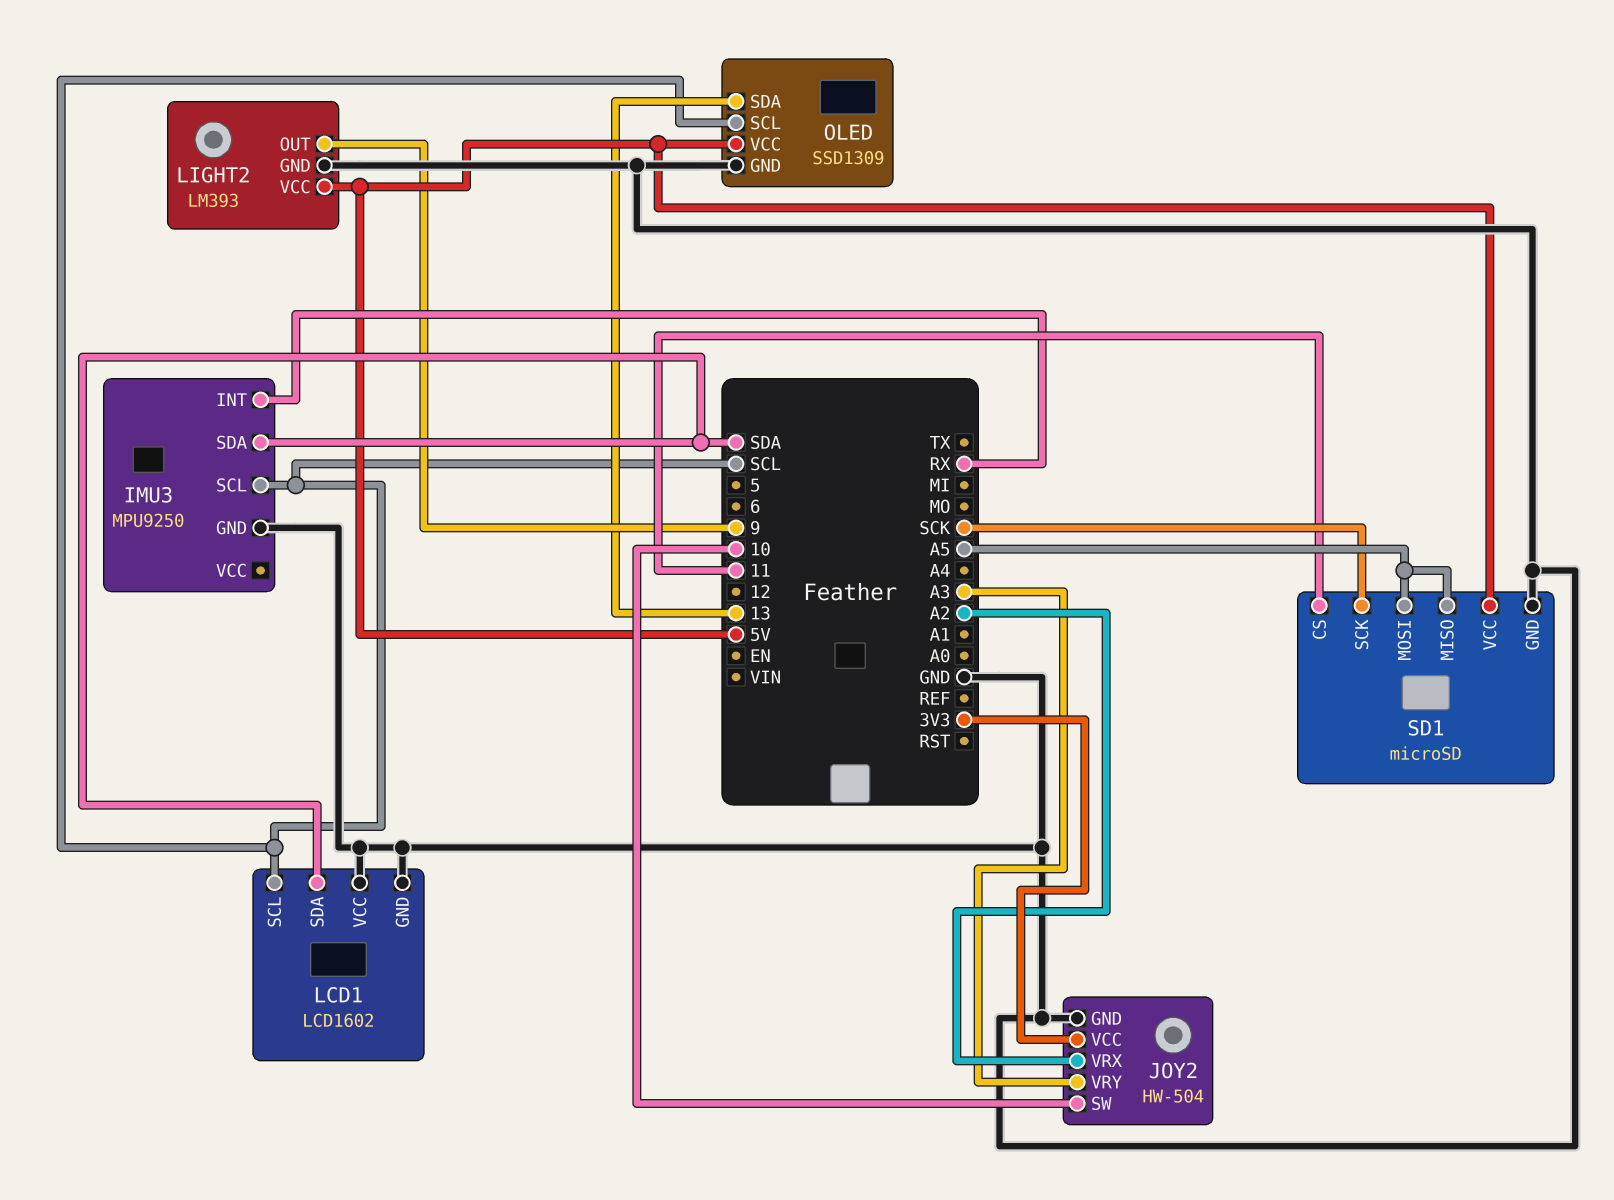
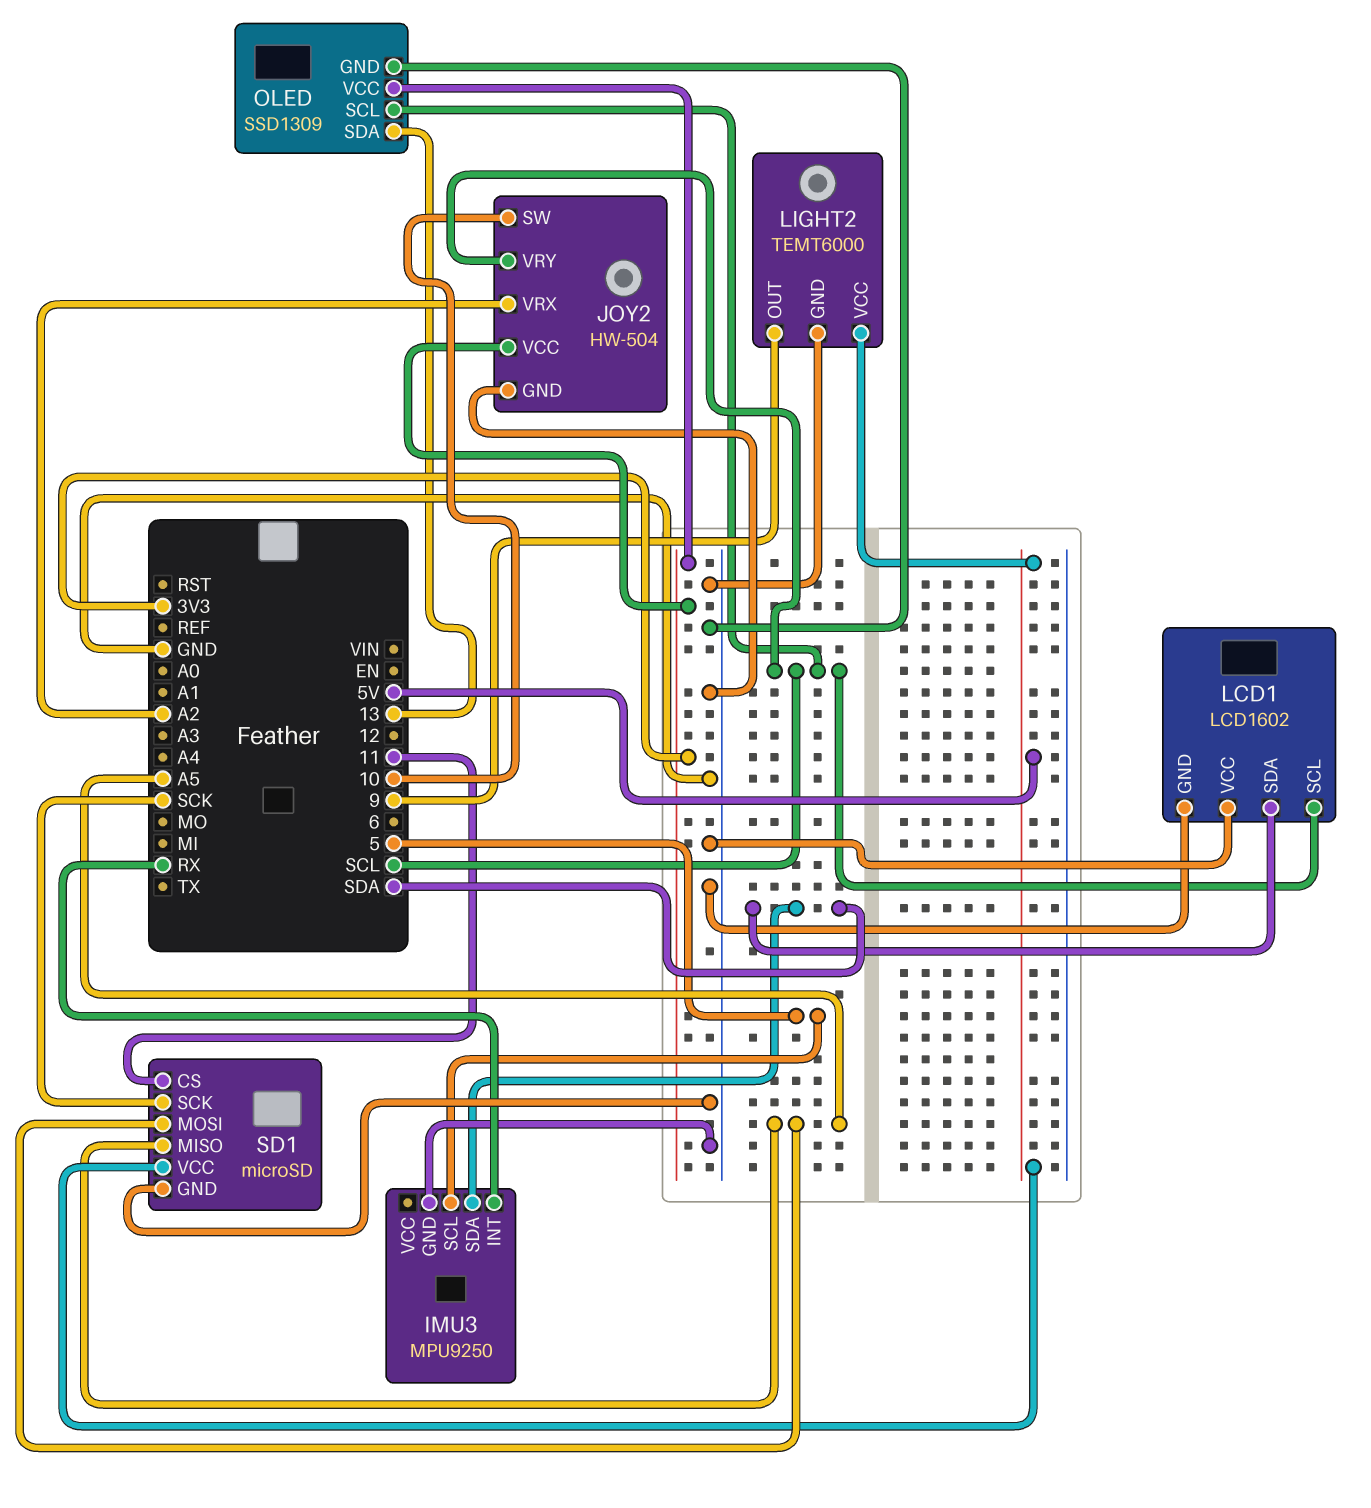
IMU3 pin SCL: SCL -> 5
JOY2 pin VRY: A3 -> SCL
LIGHT2: LM393 -> TEMT6000
OLED pin VCC: 5V -> 3V3

